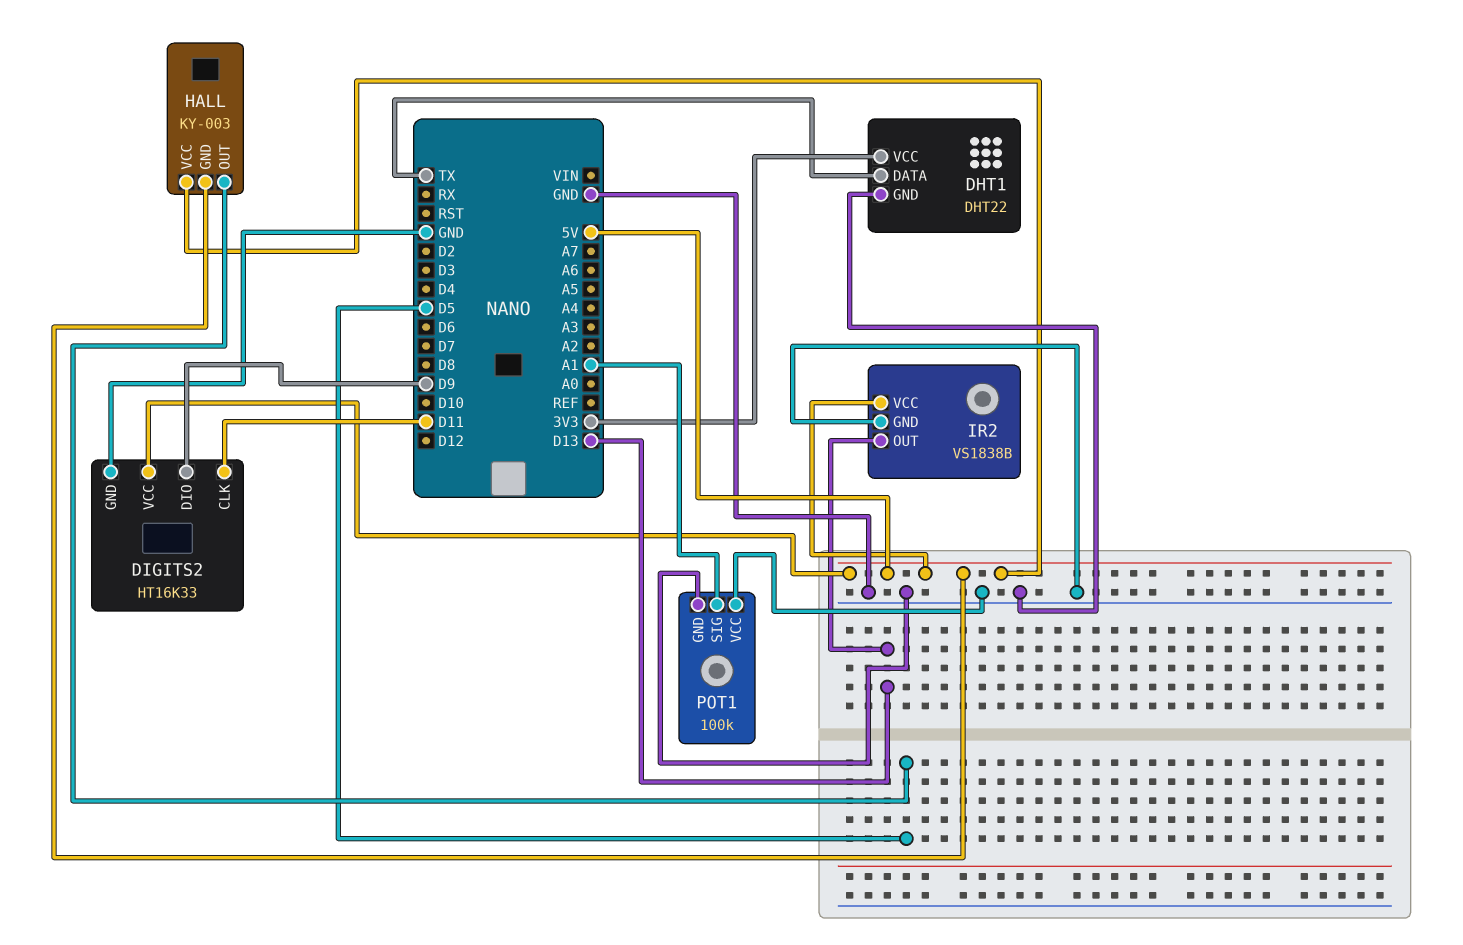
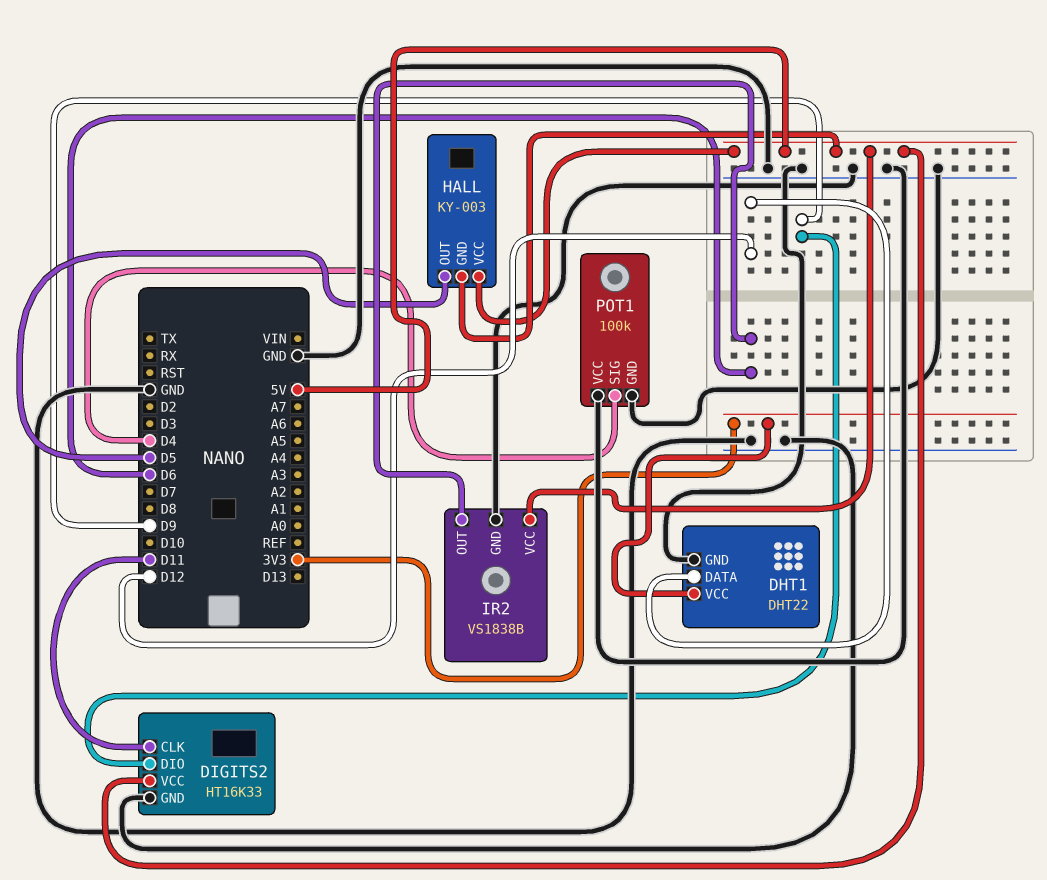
DHT1 pin DATA: TX -> D12
IR2 pin OUT: D13 -> D6
POT1 pin SIG: A1 -> D4

